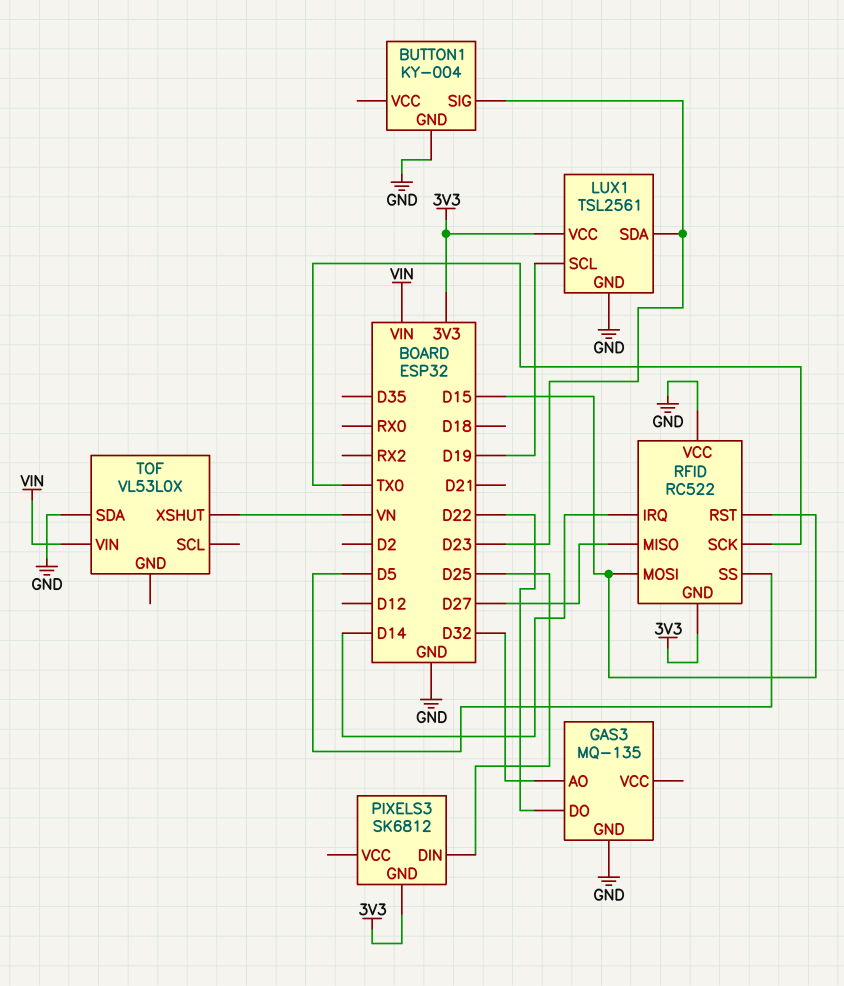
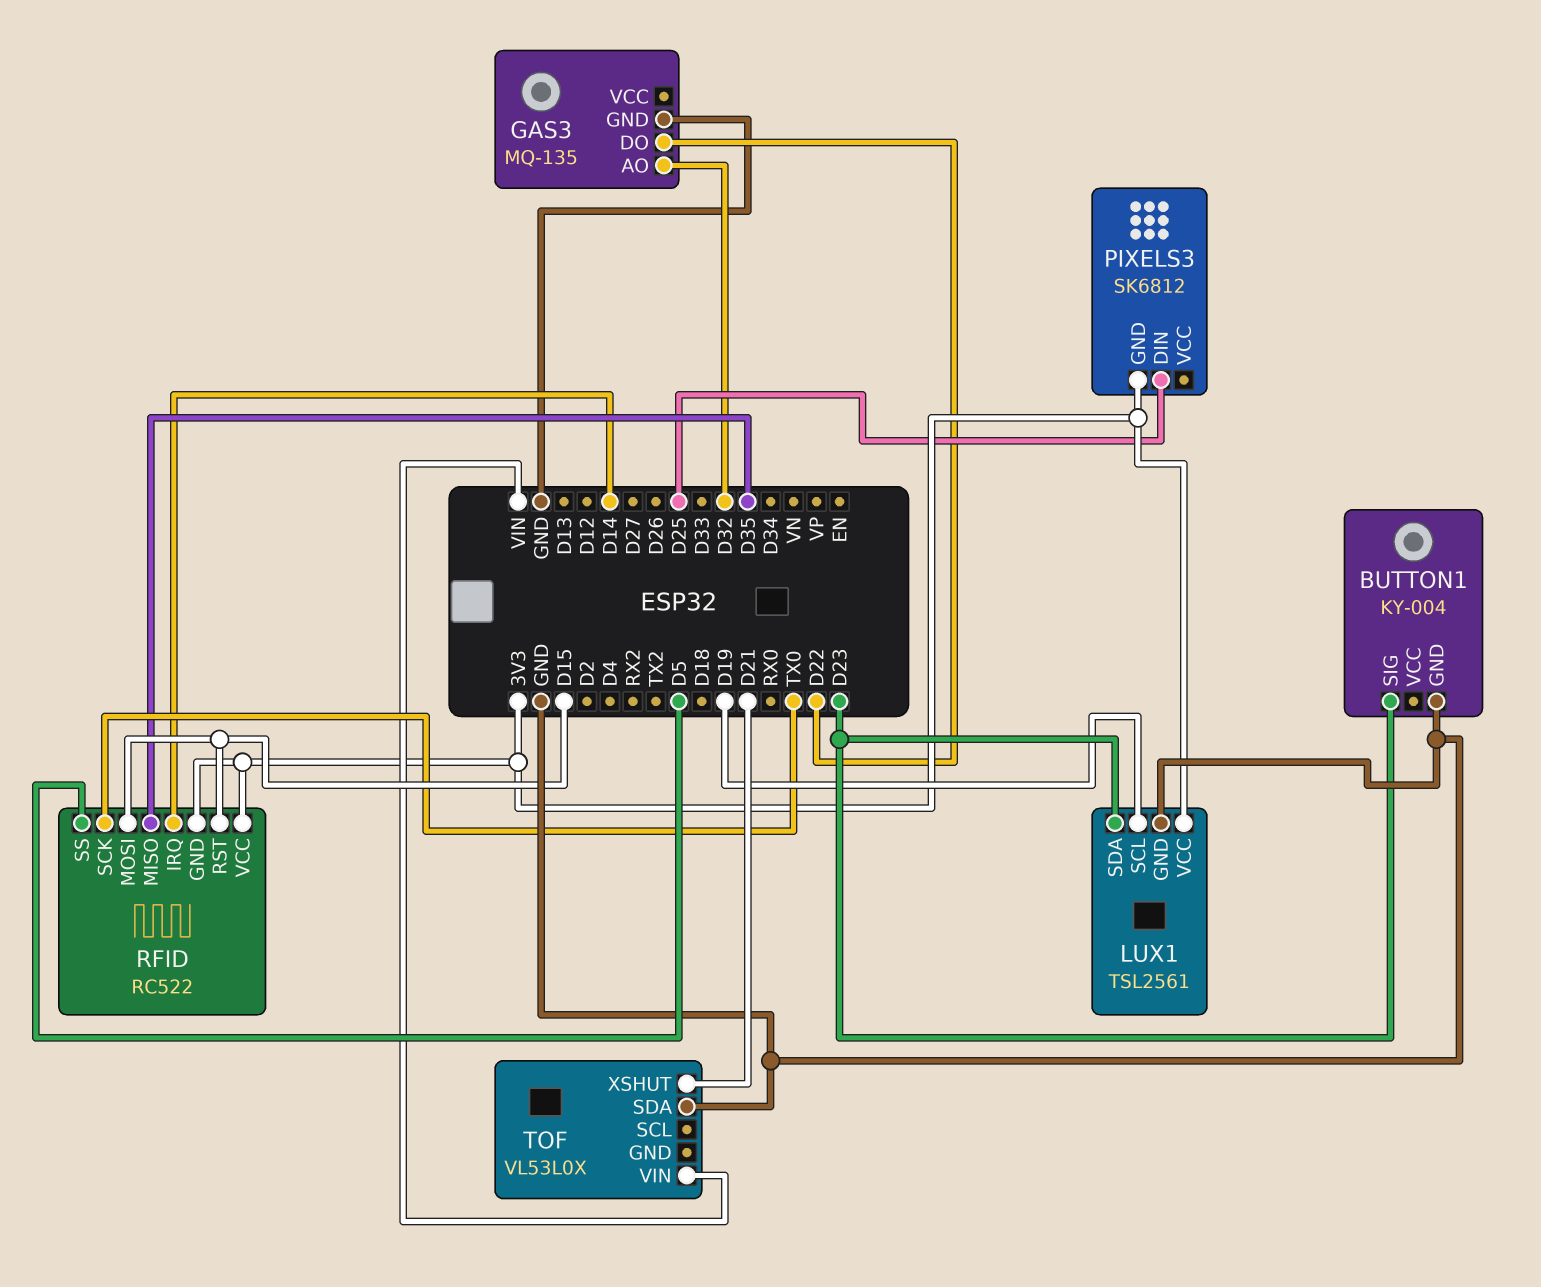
RFID pin MISO: D27 -> D35
RFID pin VCC: GND -> 3V3
TOF pin XSHUT: VN -> D21

